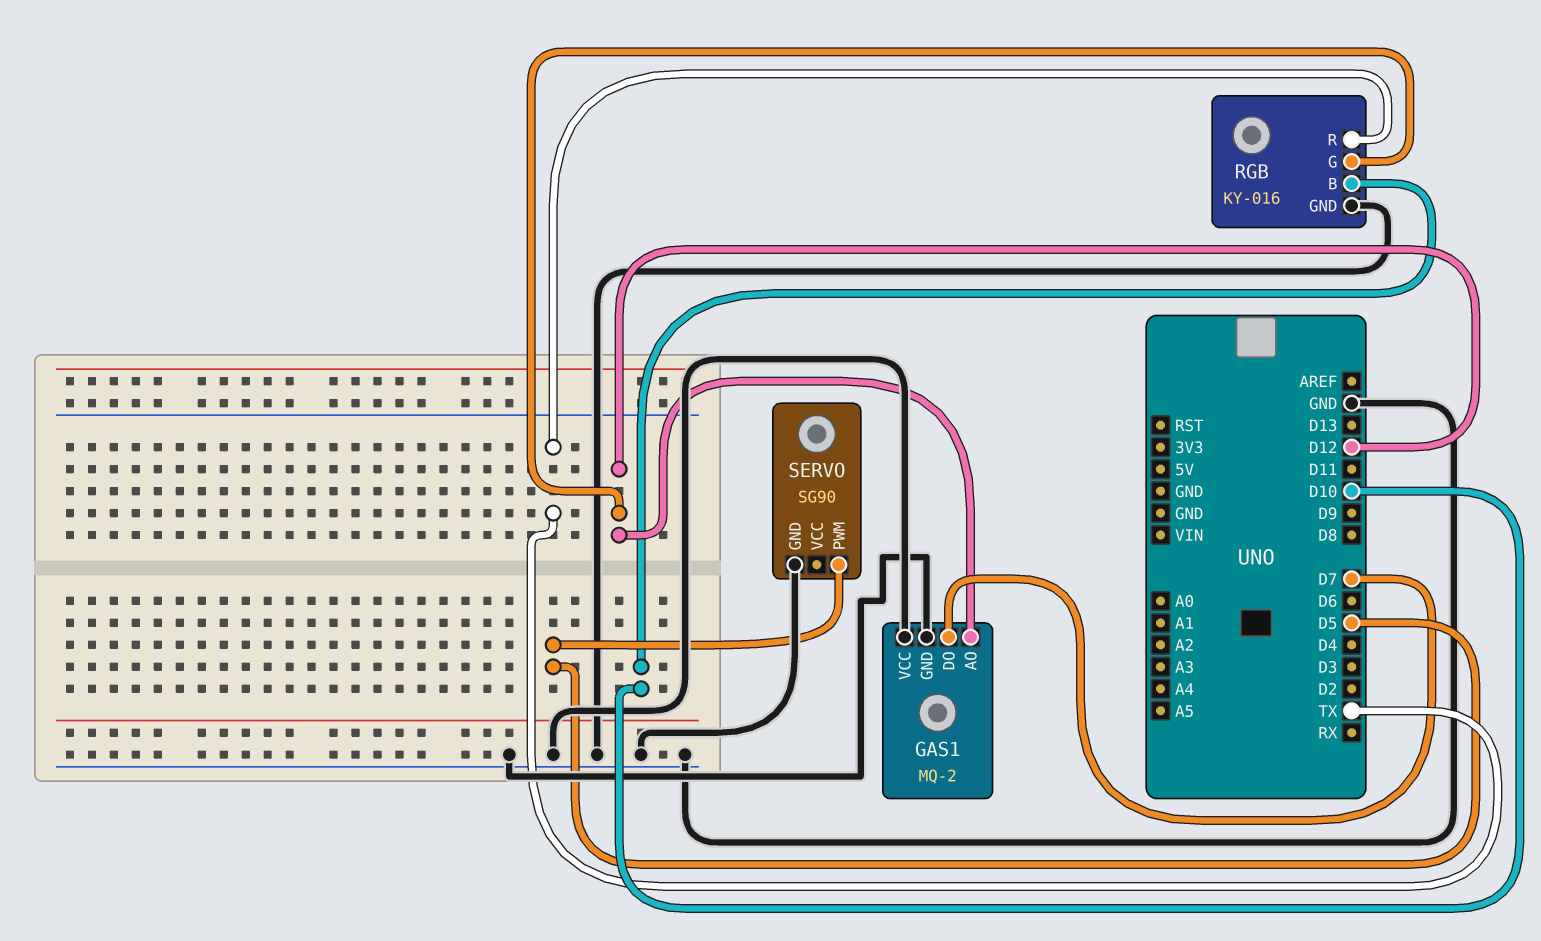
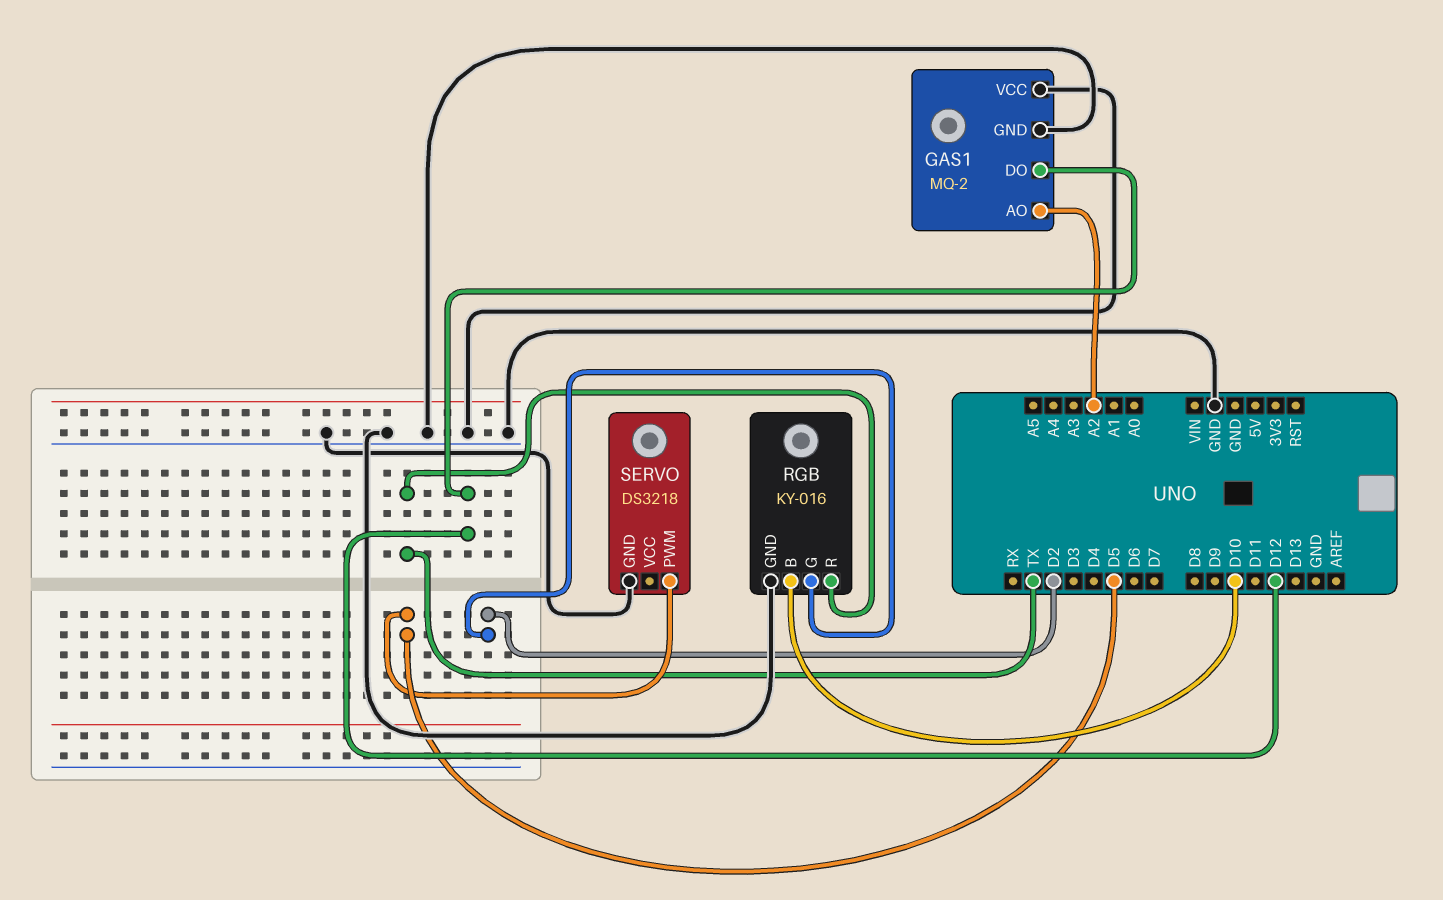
GAS1 pin AO: D12 -> A2
GAS1 pin DO: D7 -> D12
RGB pin G: D12 -> D2
SERVO: SG90 -> DS3218

